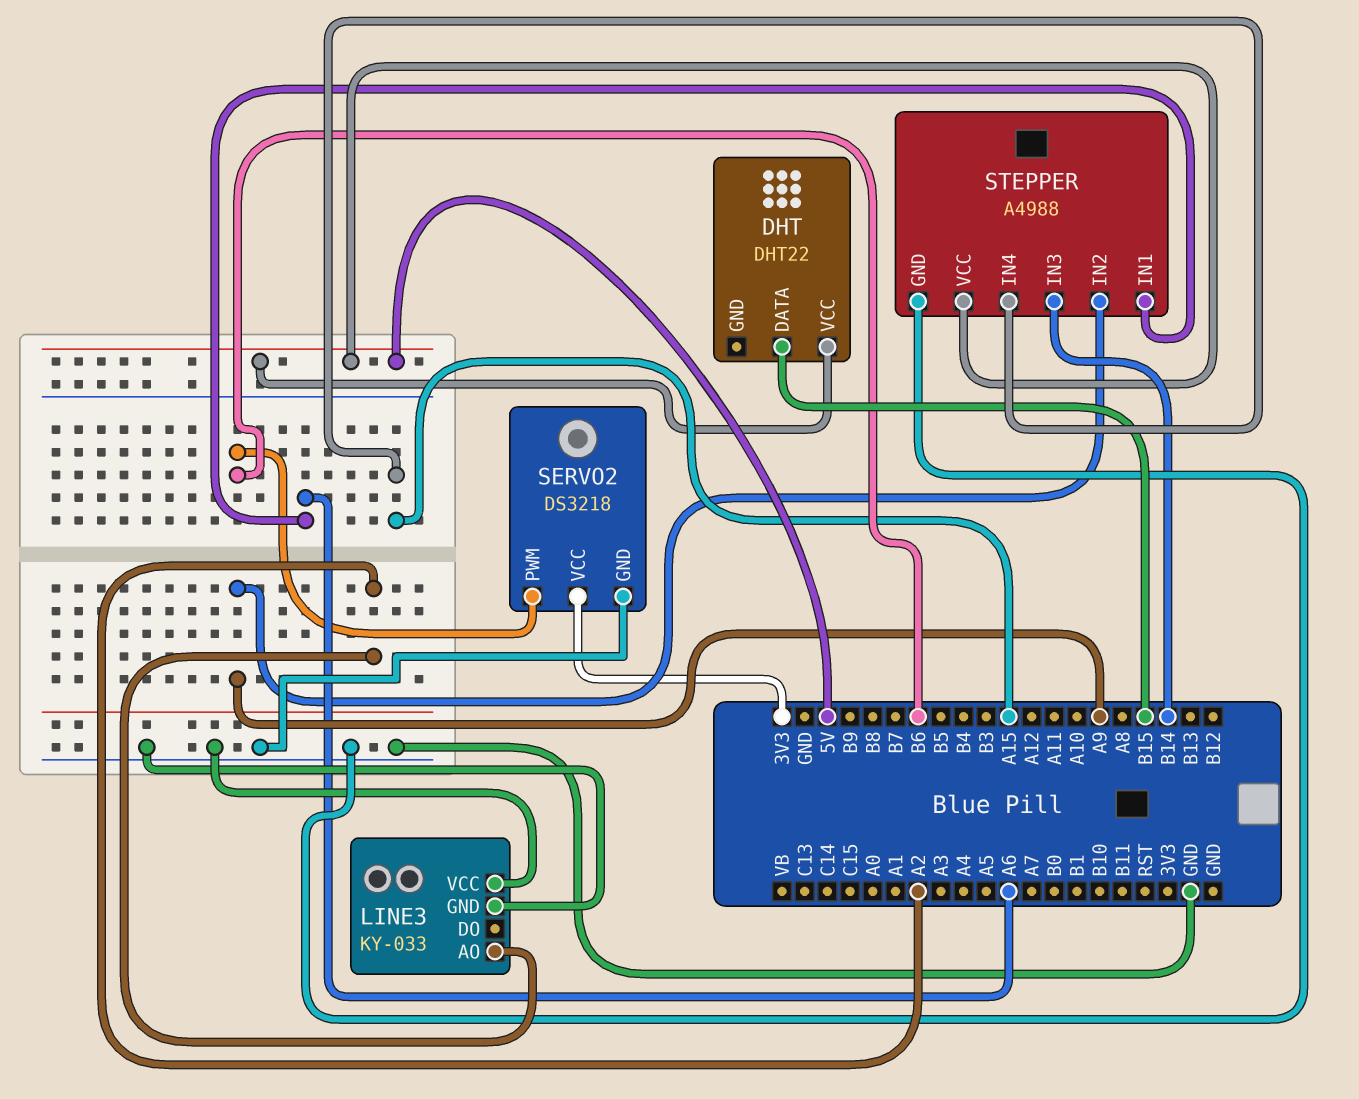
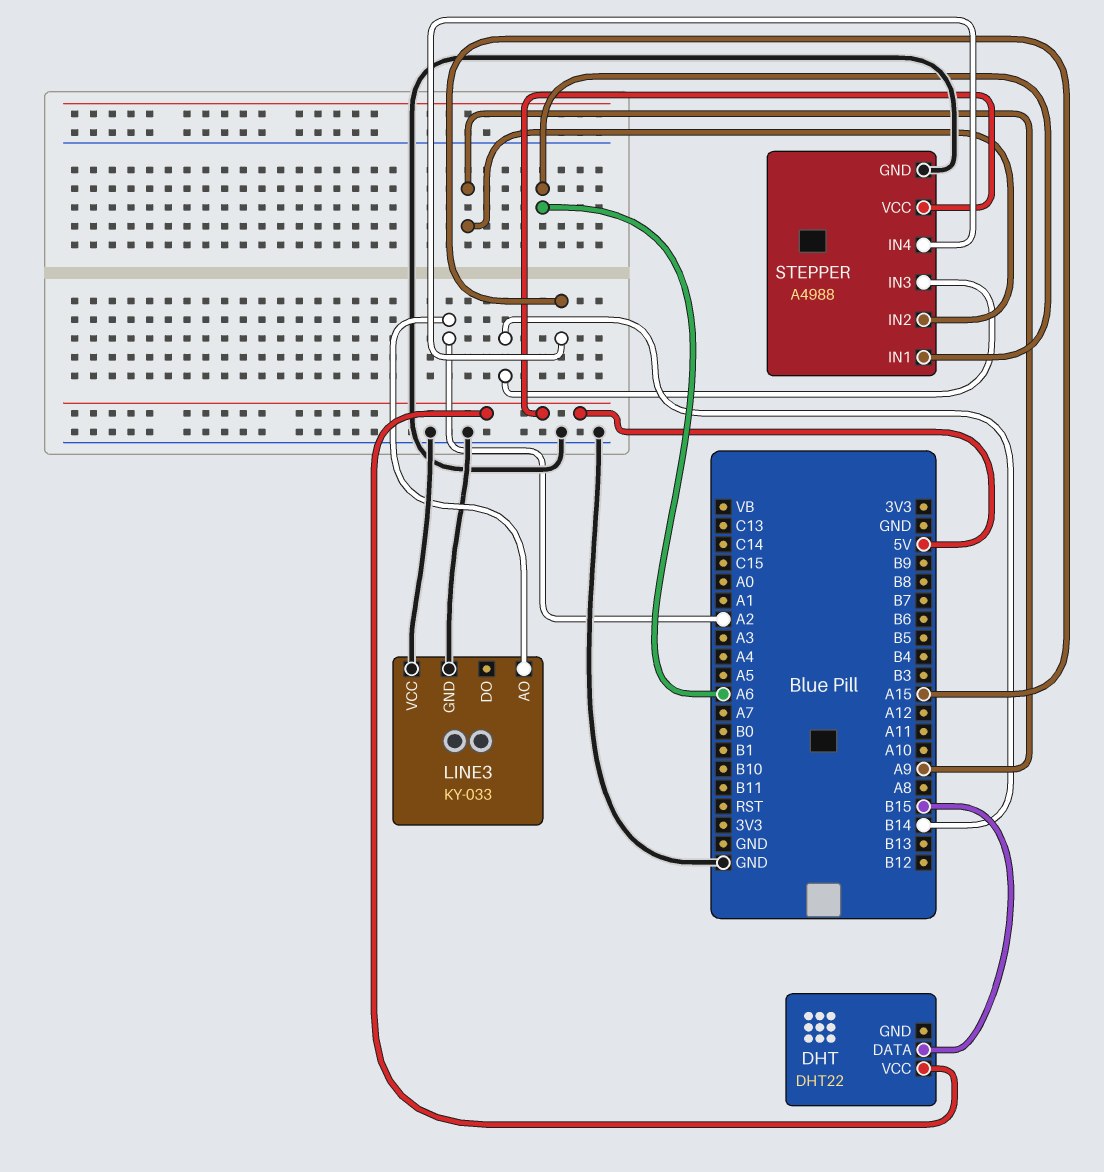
SERVO2: DS3218 -> none
SERVO2 pin GND: GND -> none
SERVO2 pin PWM: B6 -> none
SERVO2 pin VCC: 3V3 -> none

